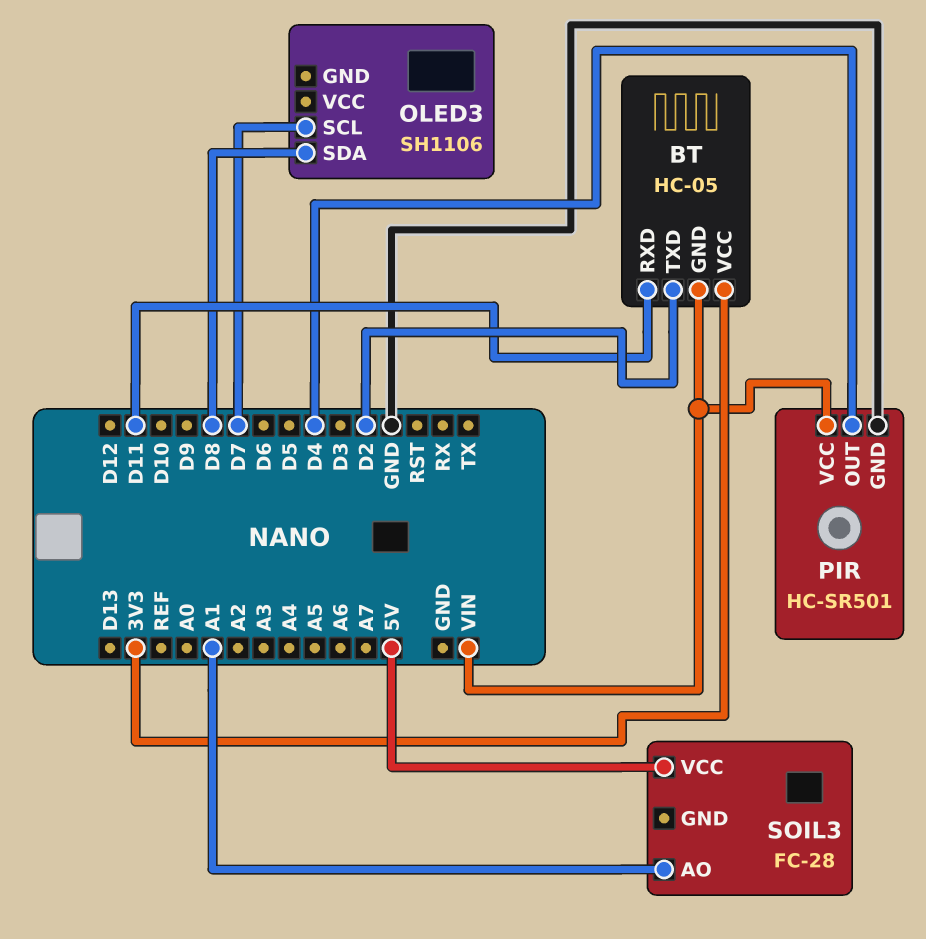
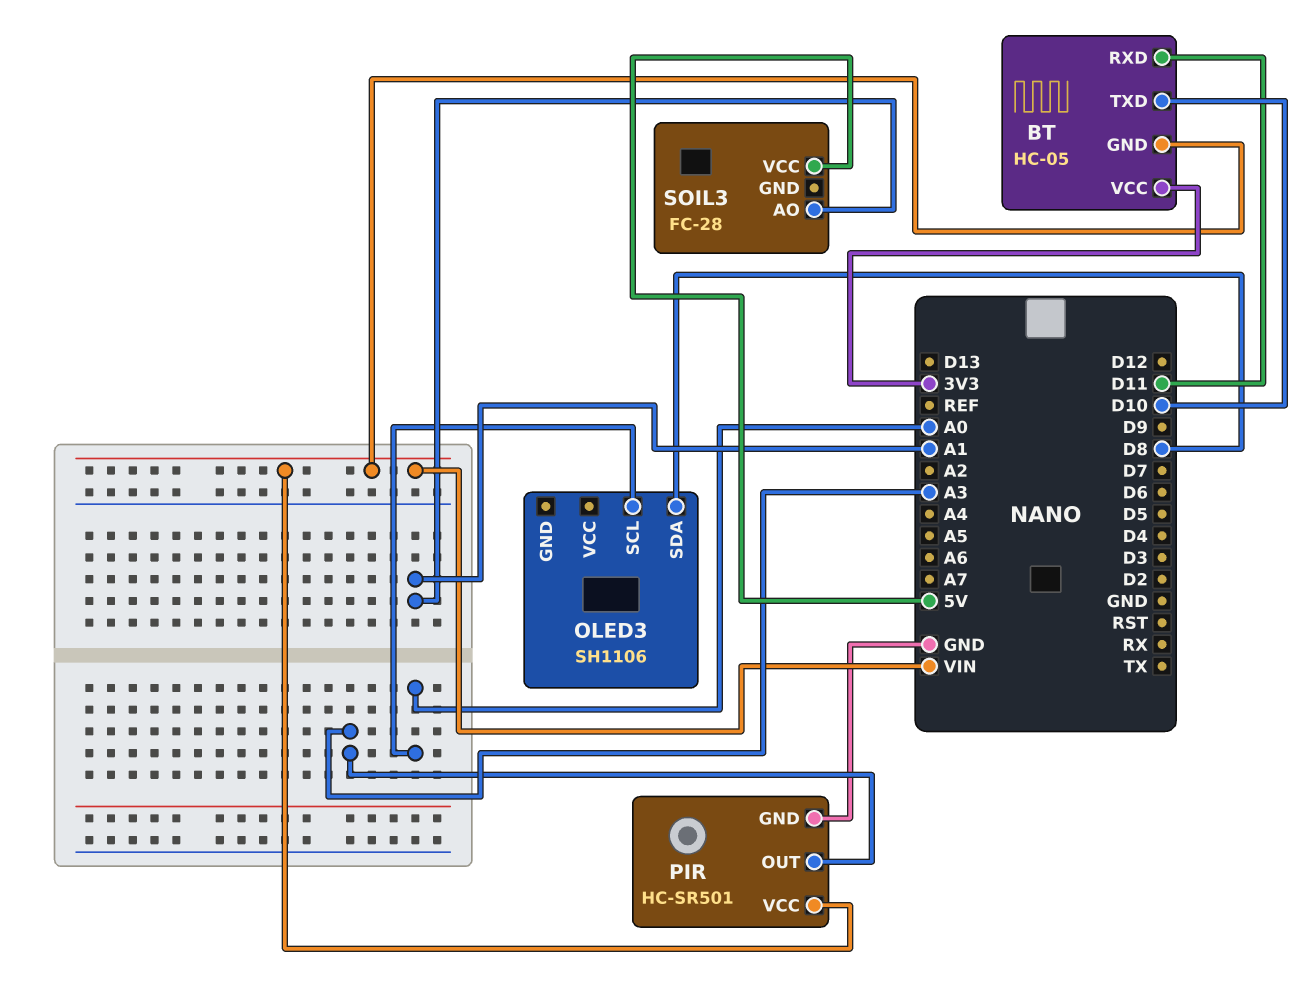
BT pin TXD: D2 -> D10
OLED3 pin SCL: D7 -> A0
PIR pin OUT: D4 -> A3

